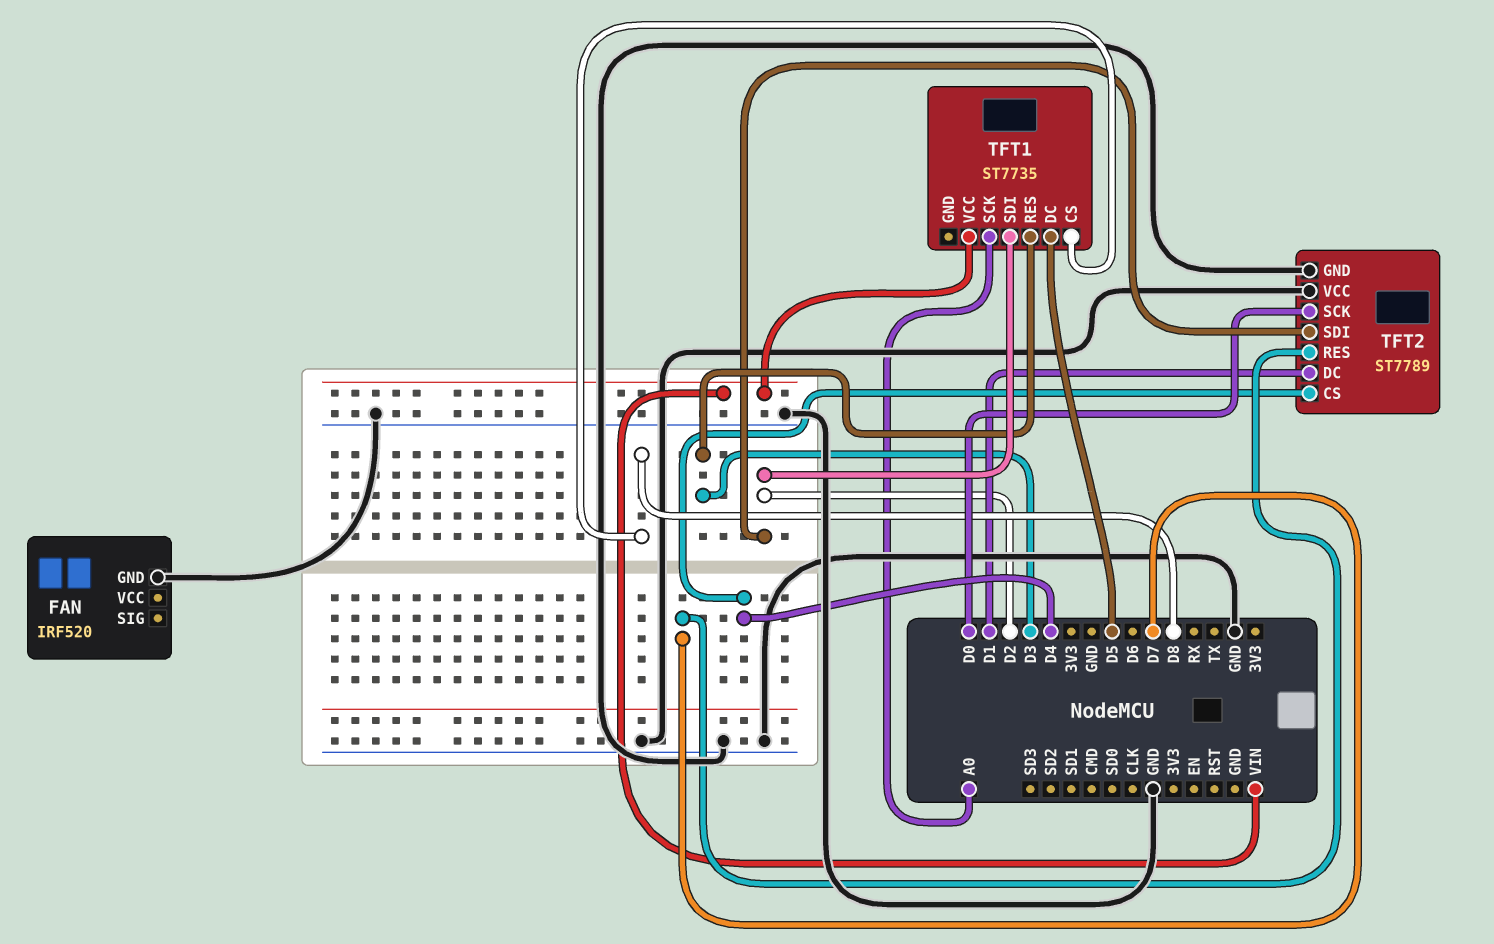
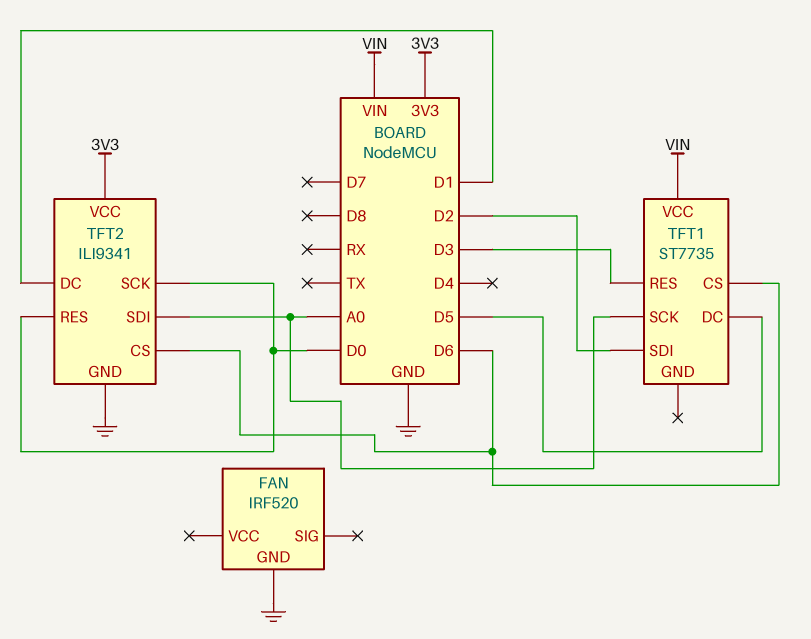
TFT1 pin CS: D8 -> D6
TFT2: ST7789 -> ILI9341
TFT2 pin CS: D4 -> D6
TFT2 pin RES: D7 -> D0
TFT2 pin SDI: D2 -> A0
TFT2 pin VCC: GND -> 3V3

